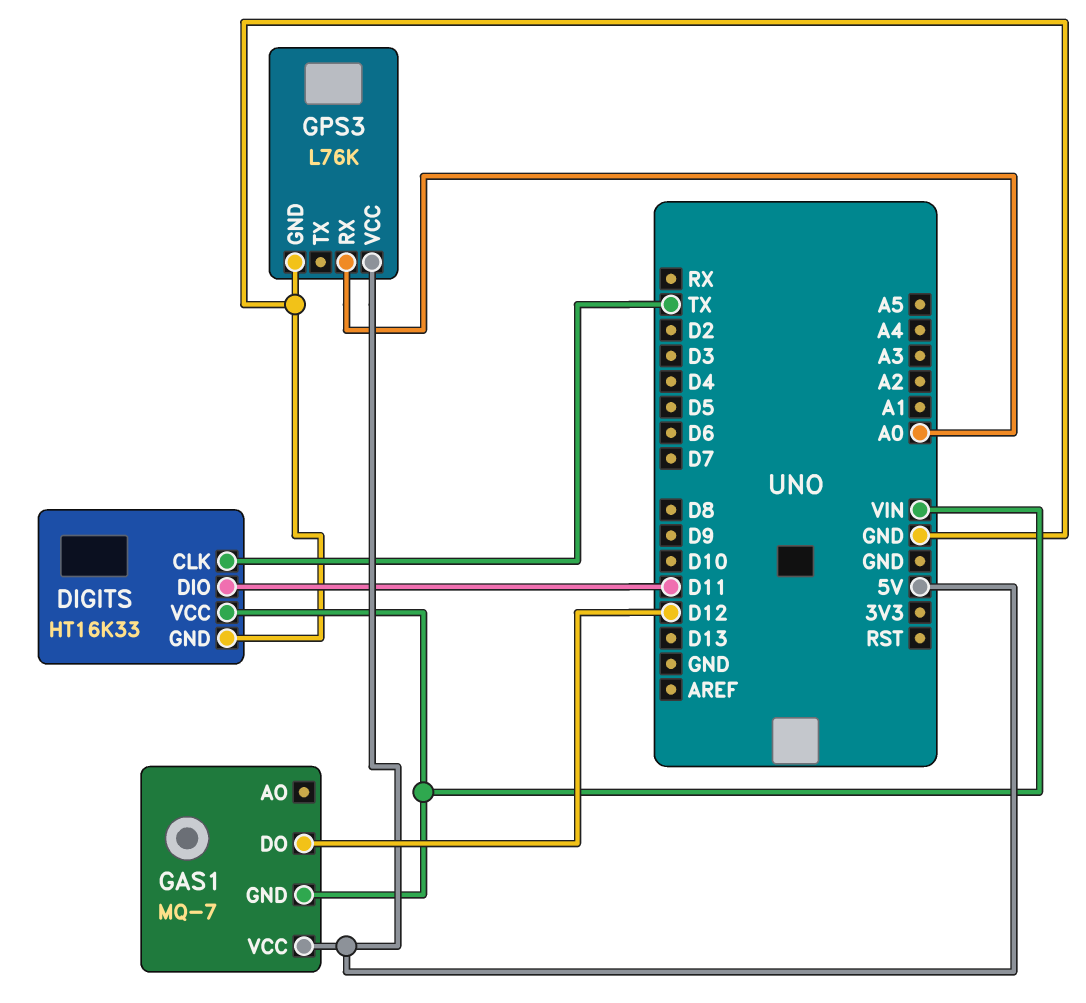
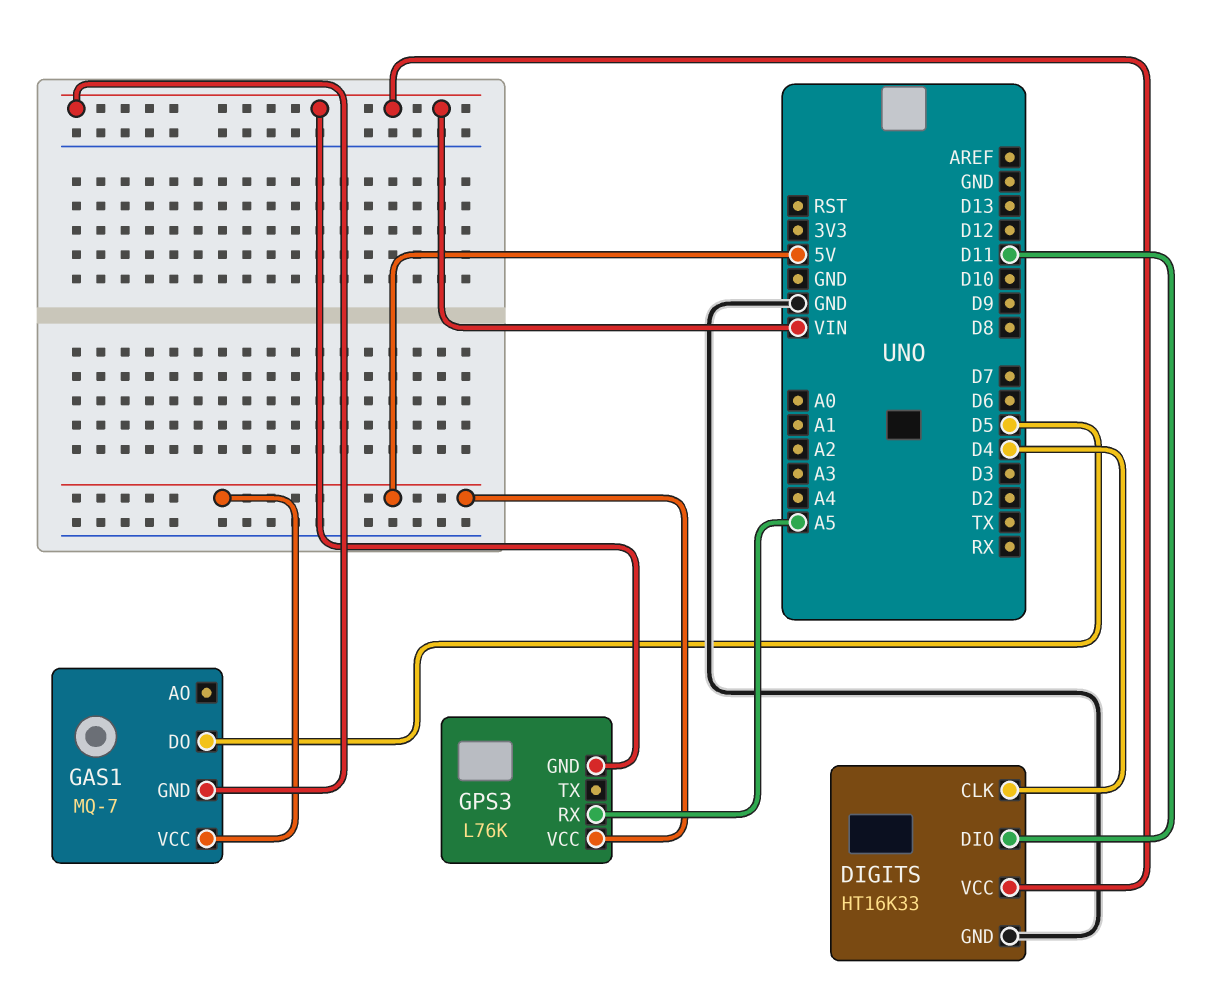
DIGITS pin CLK: TX -> D4
GAS1 pin DO: D12 -> D5
GPS3 pin GND: GND -> VIN
GPS3 pin RX: A0 -> A5

